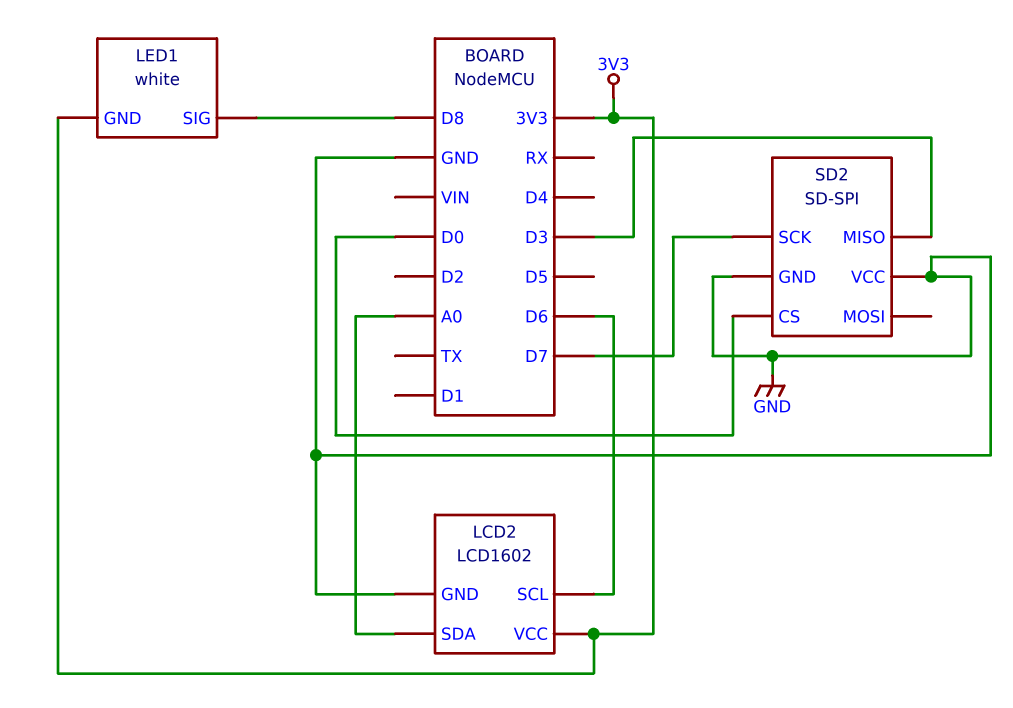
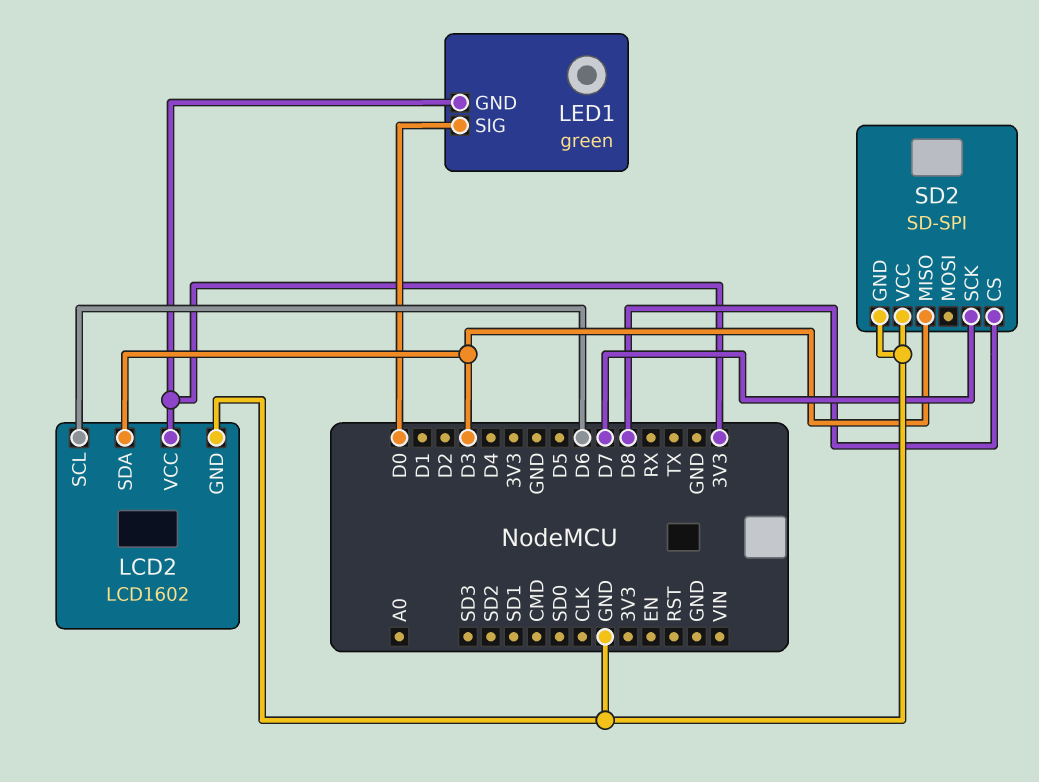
LCD2 pin SDA: A0 -> D3
LED1: white -> green
LED1 pin SIG: D8 -> D0
SD2 pin CS: D0 -> D8

